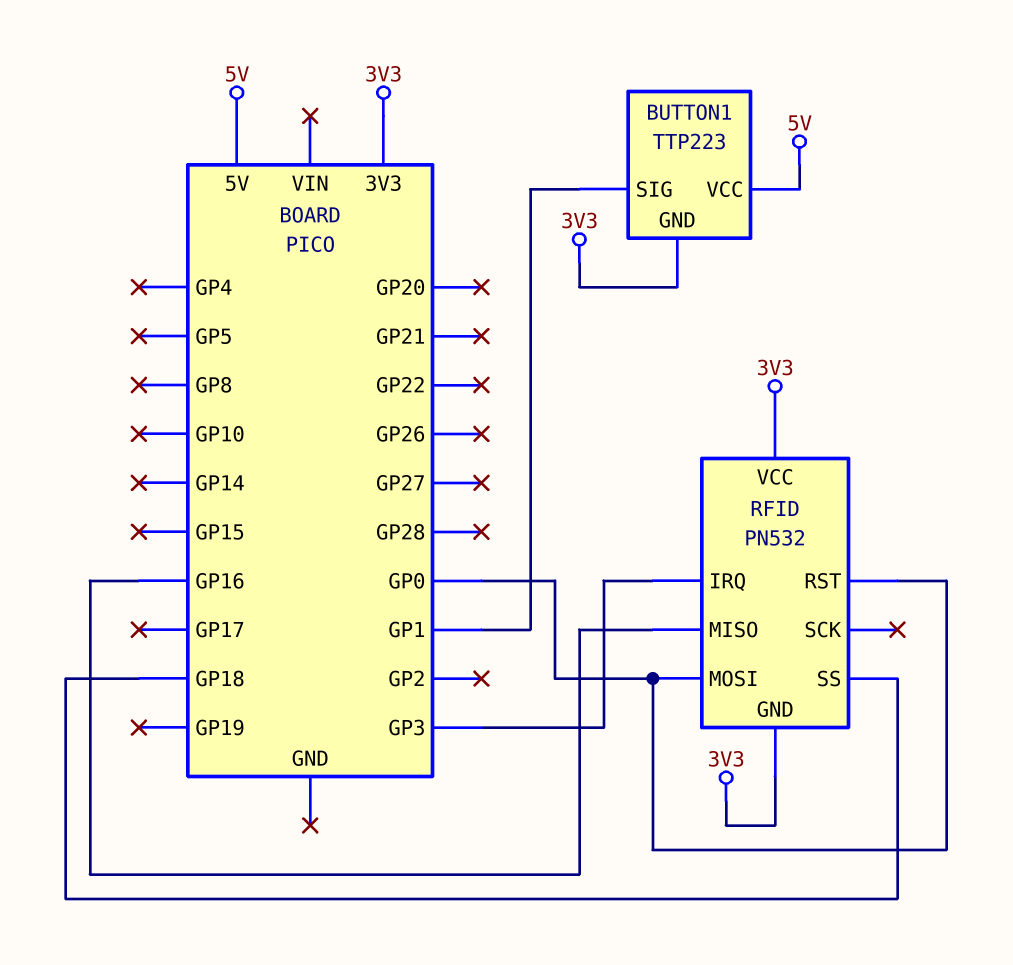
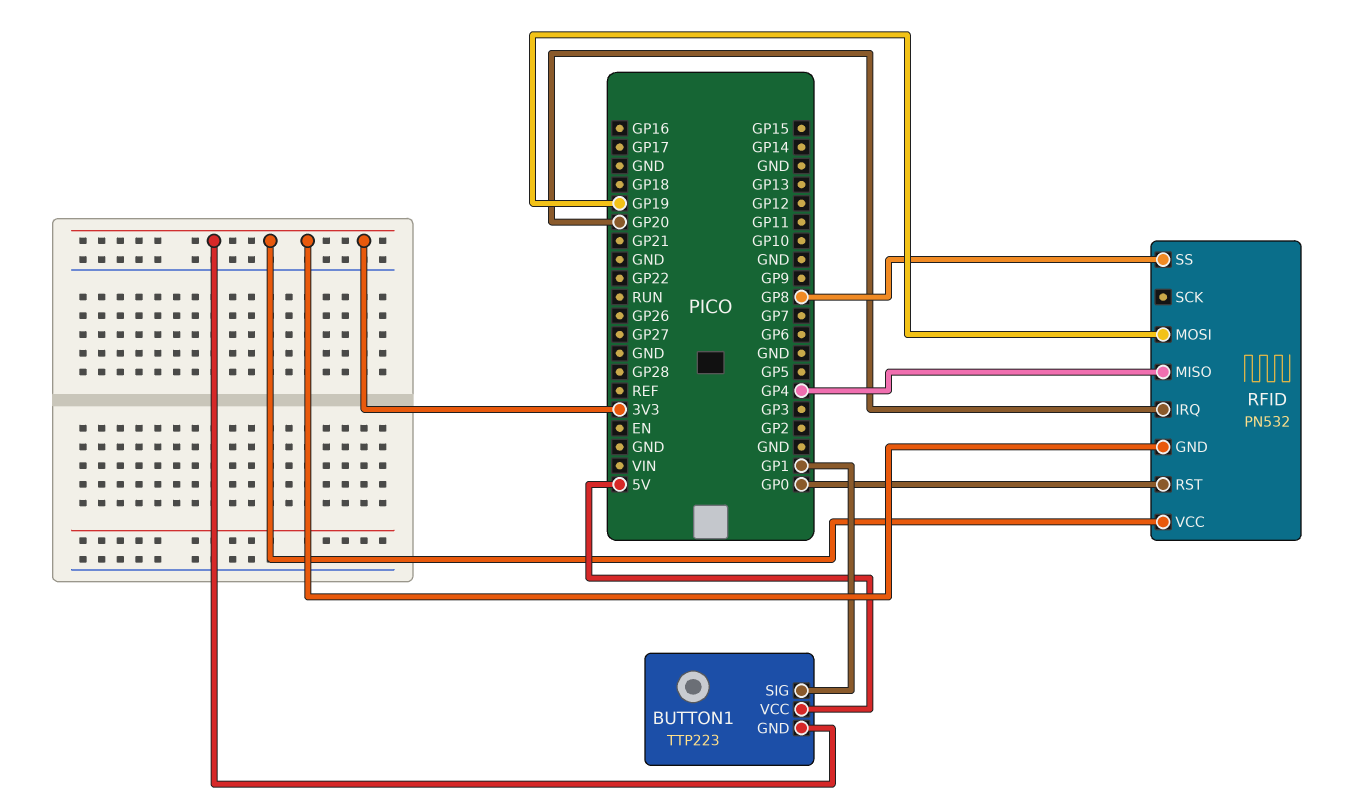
RFID pin IRQ: GP3 -> GP20
RFID pin MISO: GP16 -> GP4
RFID pin MOSI: GP0 -> GP19
RFID pin SS: GP18 -> GP8

